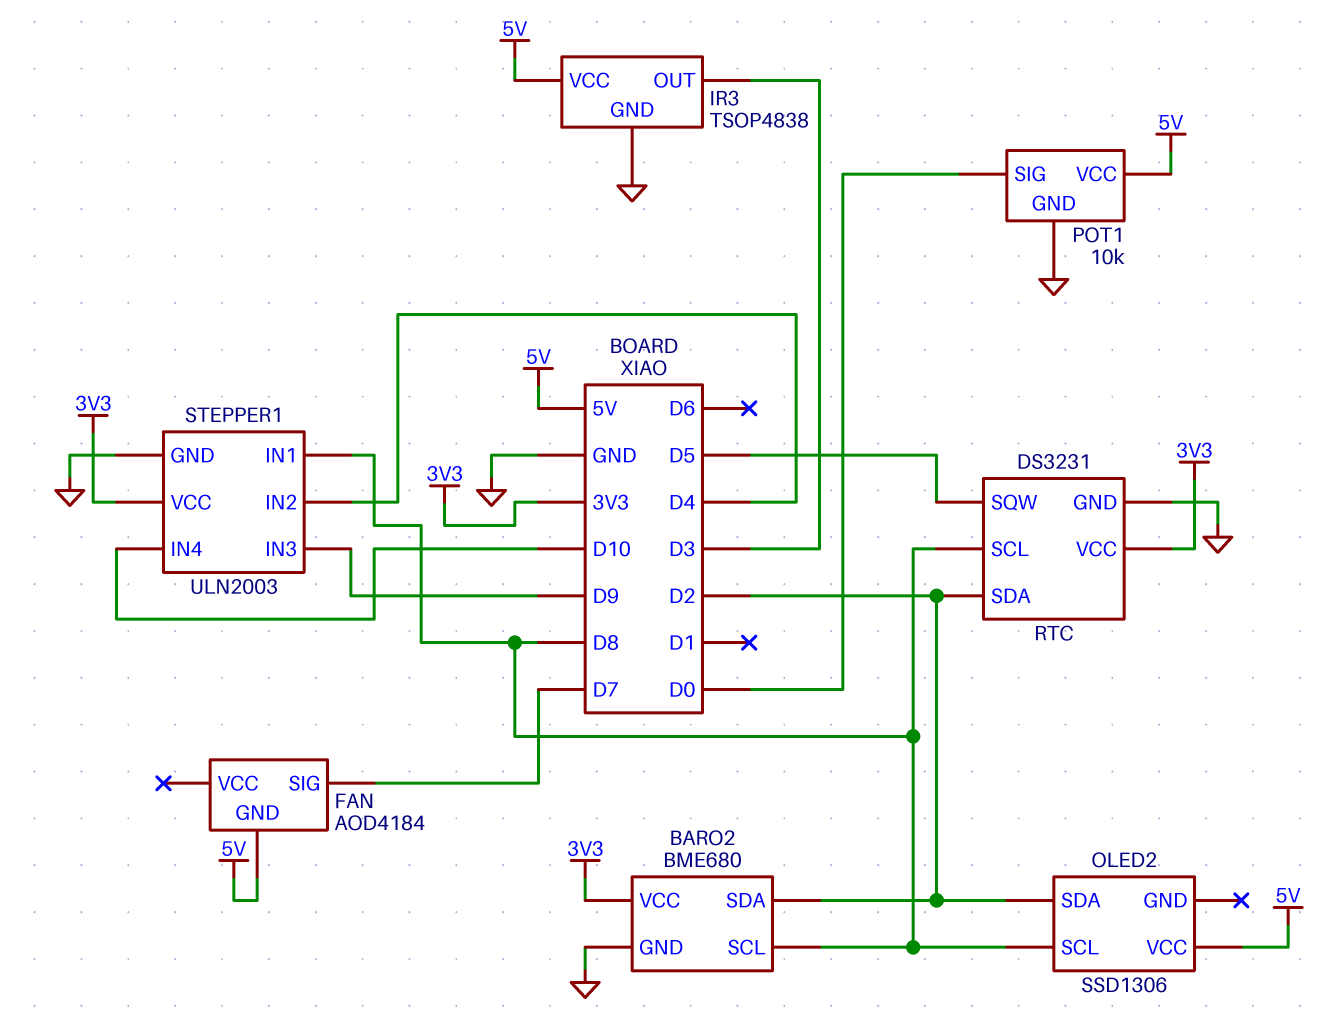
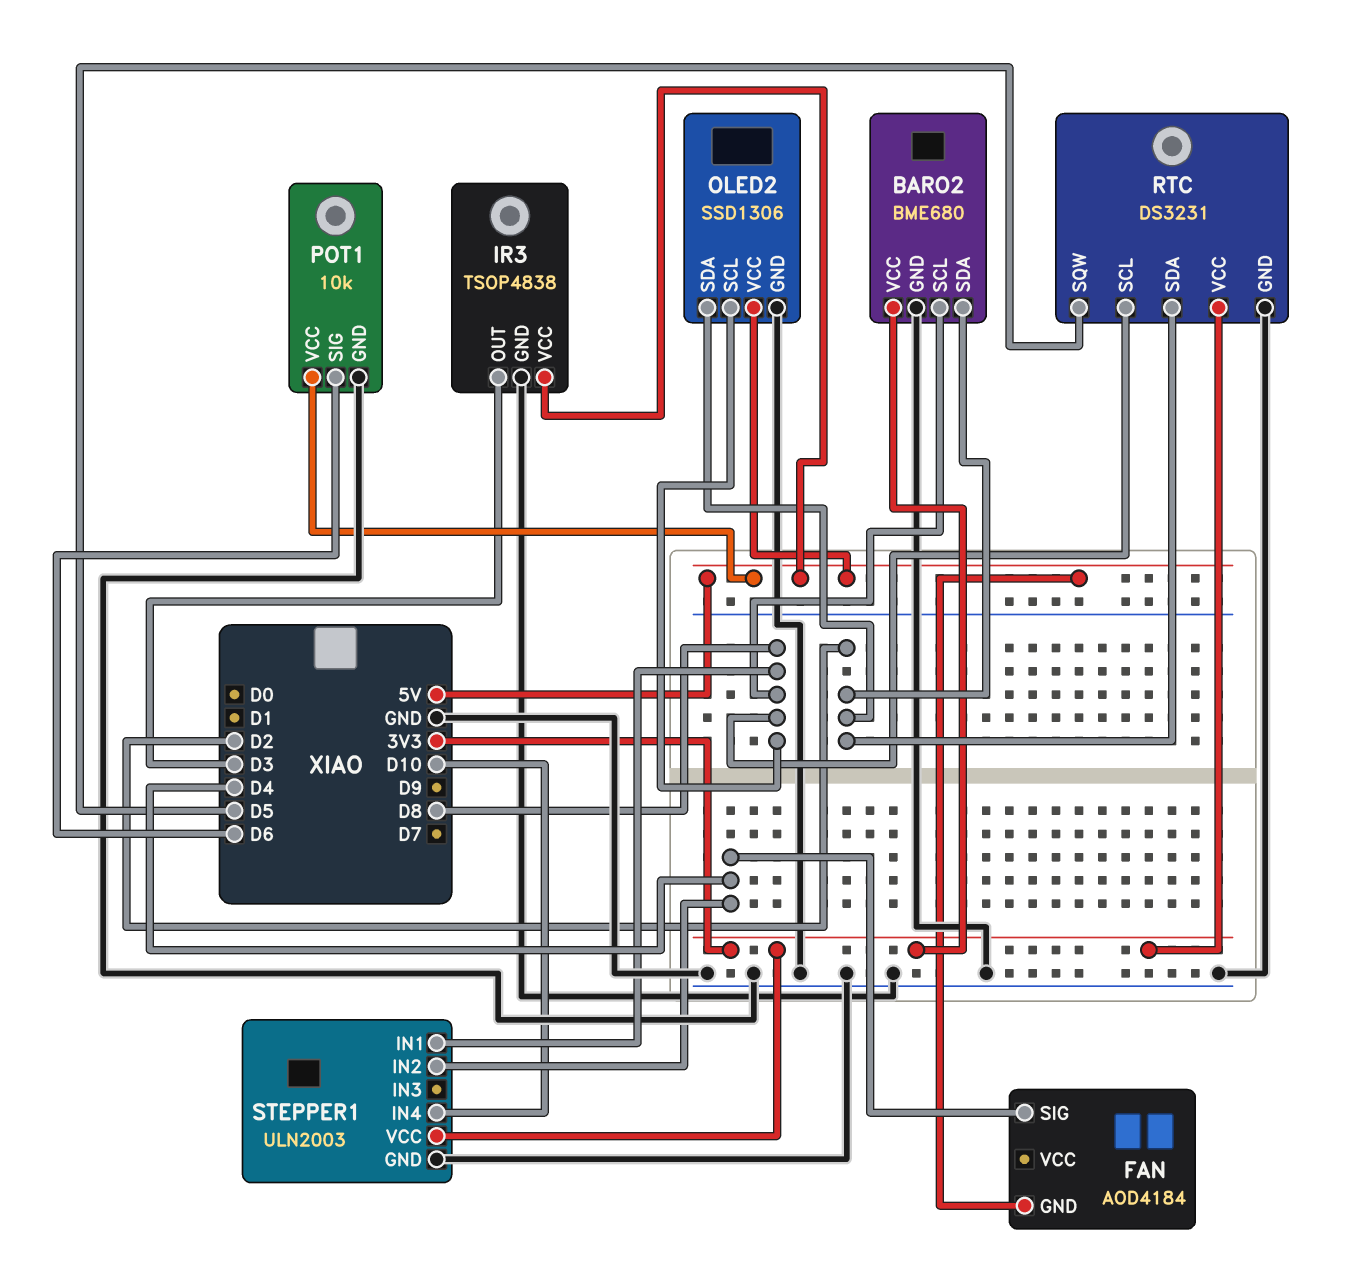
FAN pin SIG: D7 -> D4
OLED2 pin GND: none -> GND
POT1 pin SIG: D0 -> D6
STEPPER1 pin IN3: D9 -> none

